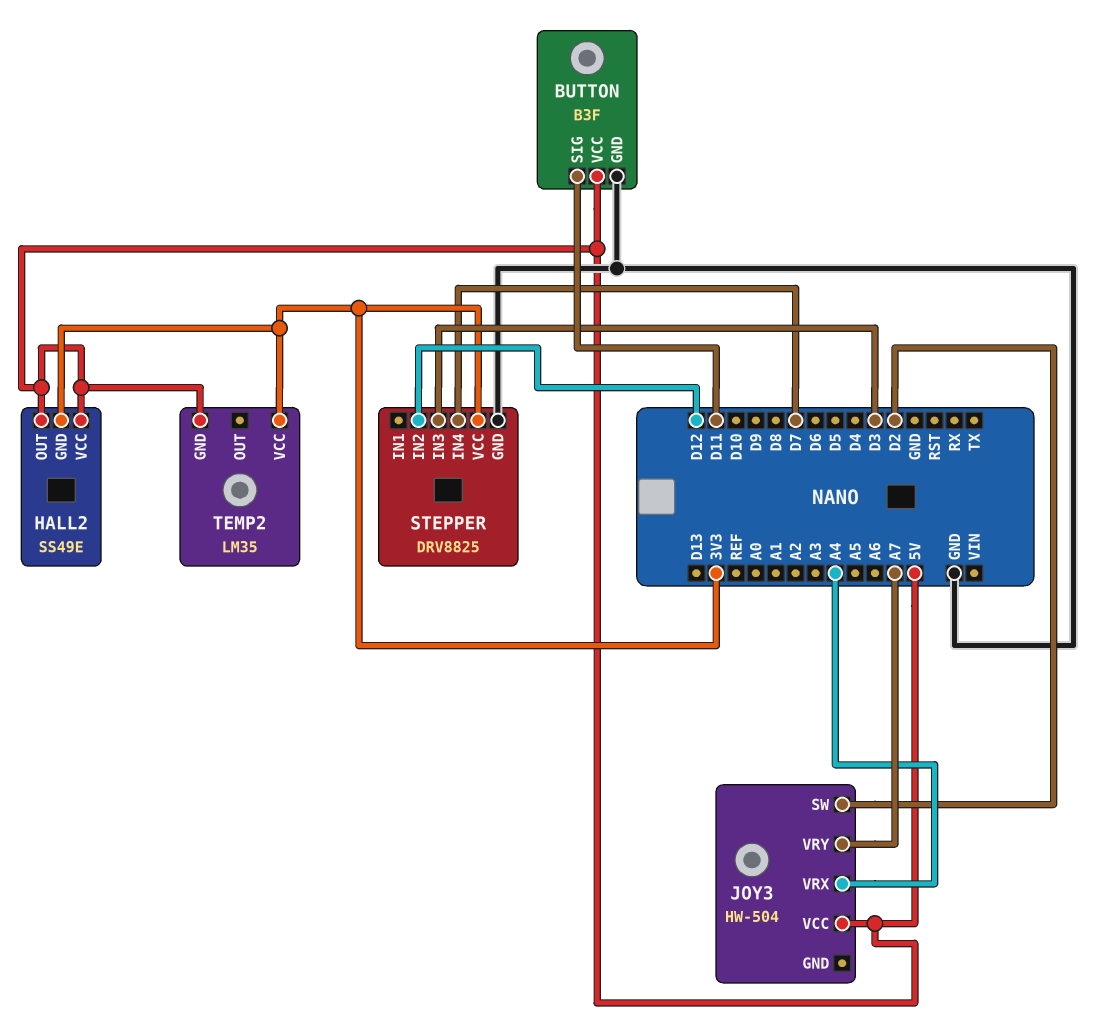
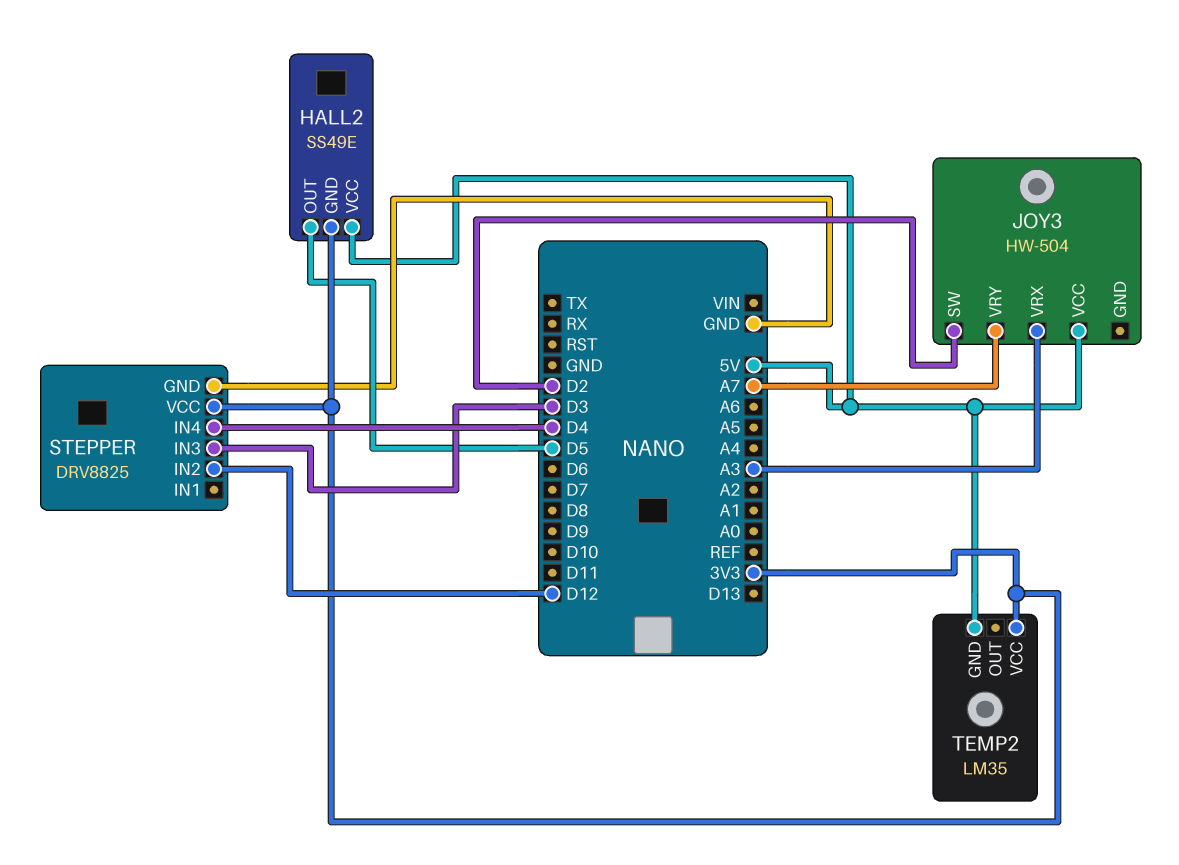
BUTTON: B3F -> none
BUTTON pin GND: GND -> none
BUTTON pin SIG: D11 -> none
BUTTON pin VCC: 5V -> none
HALL2 pin OUT: 5V -> D5
JOY3 pin VRX: A4 -> A3
STEPPER pin IN4: D7 -> D4

